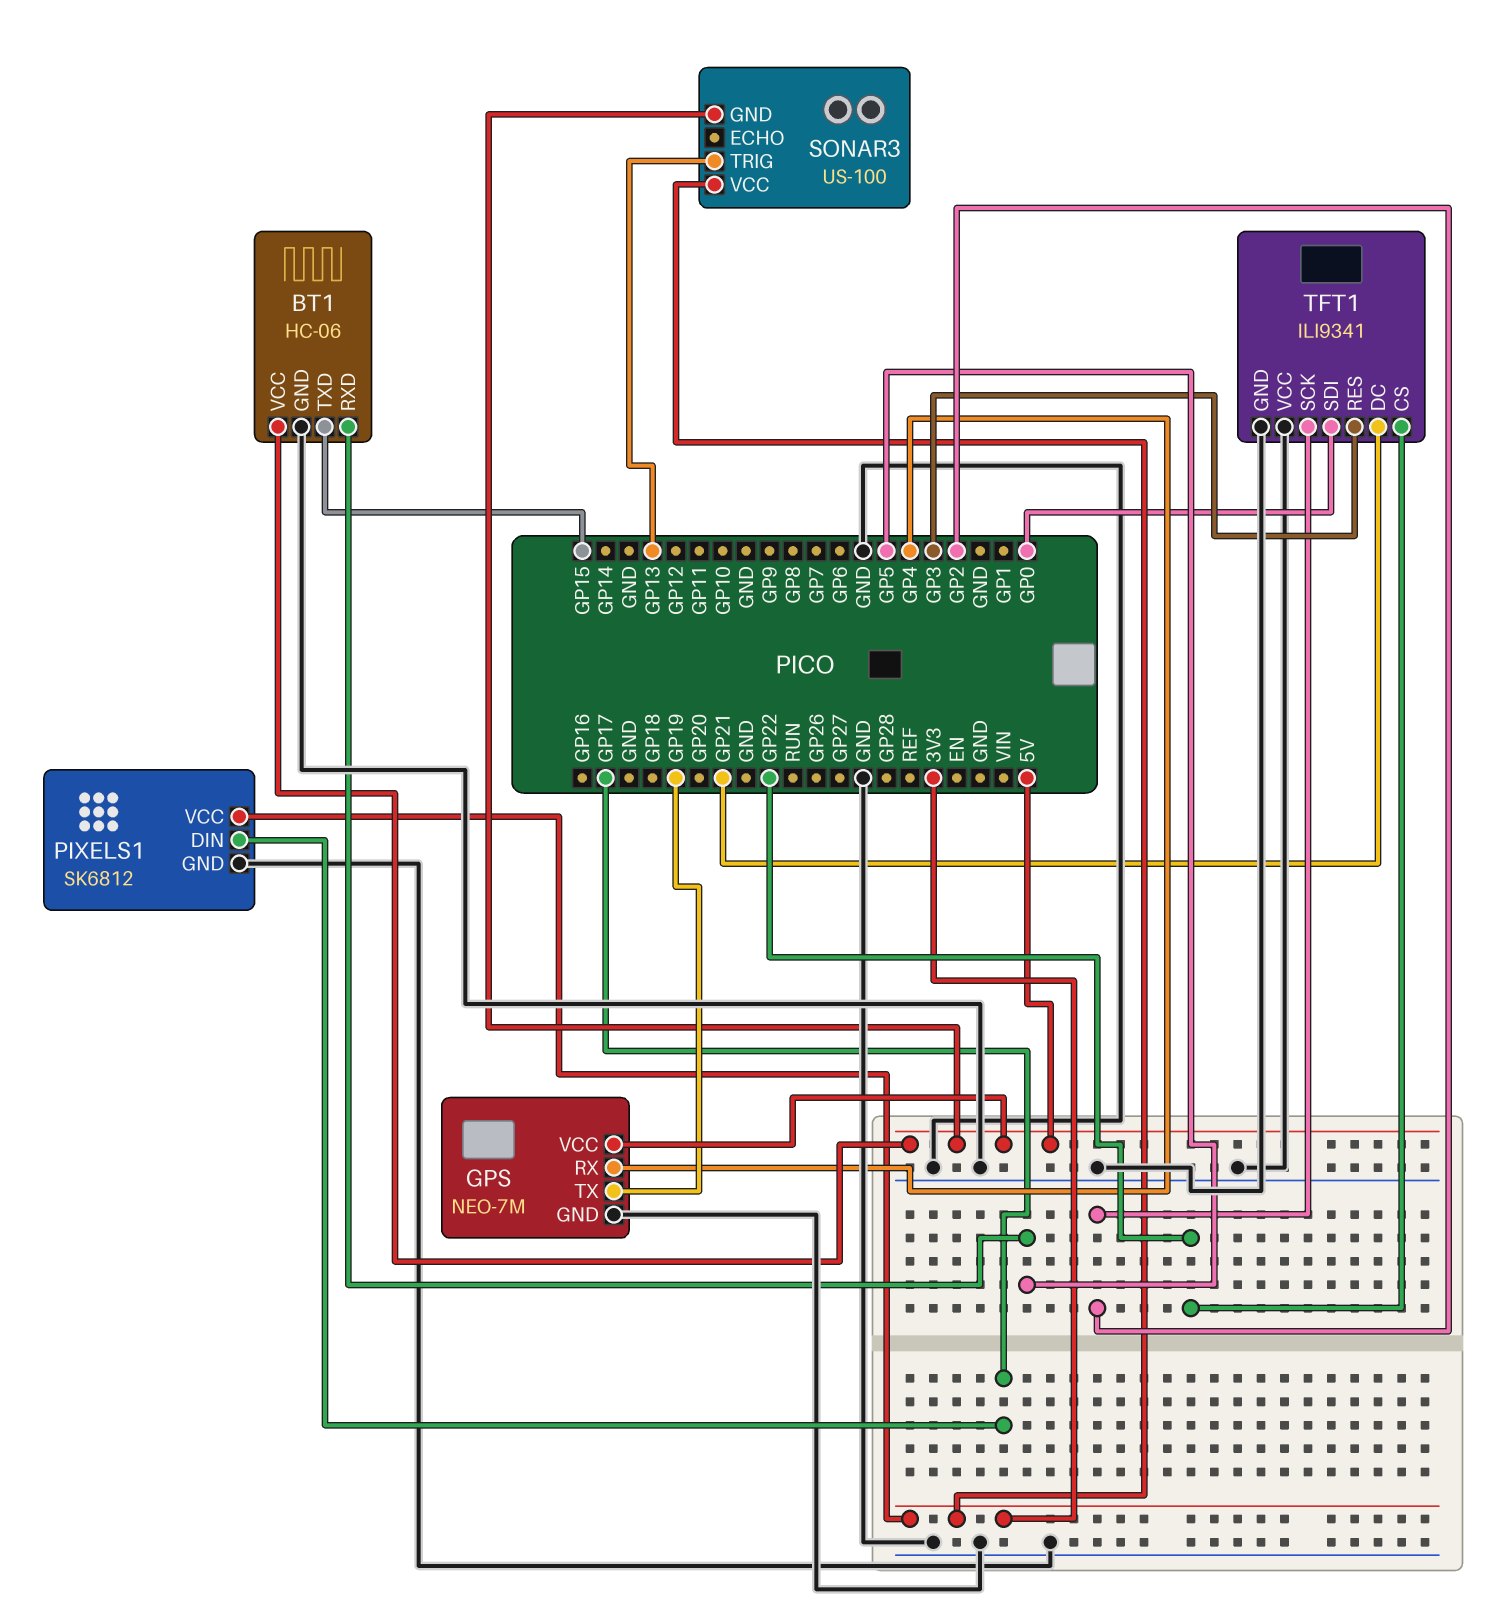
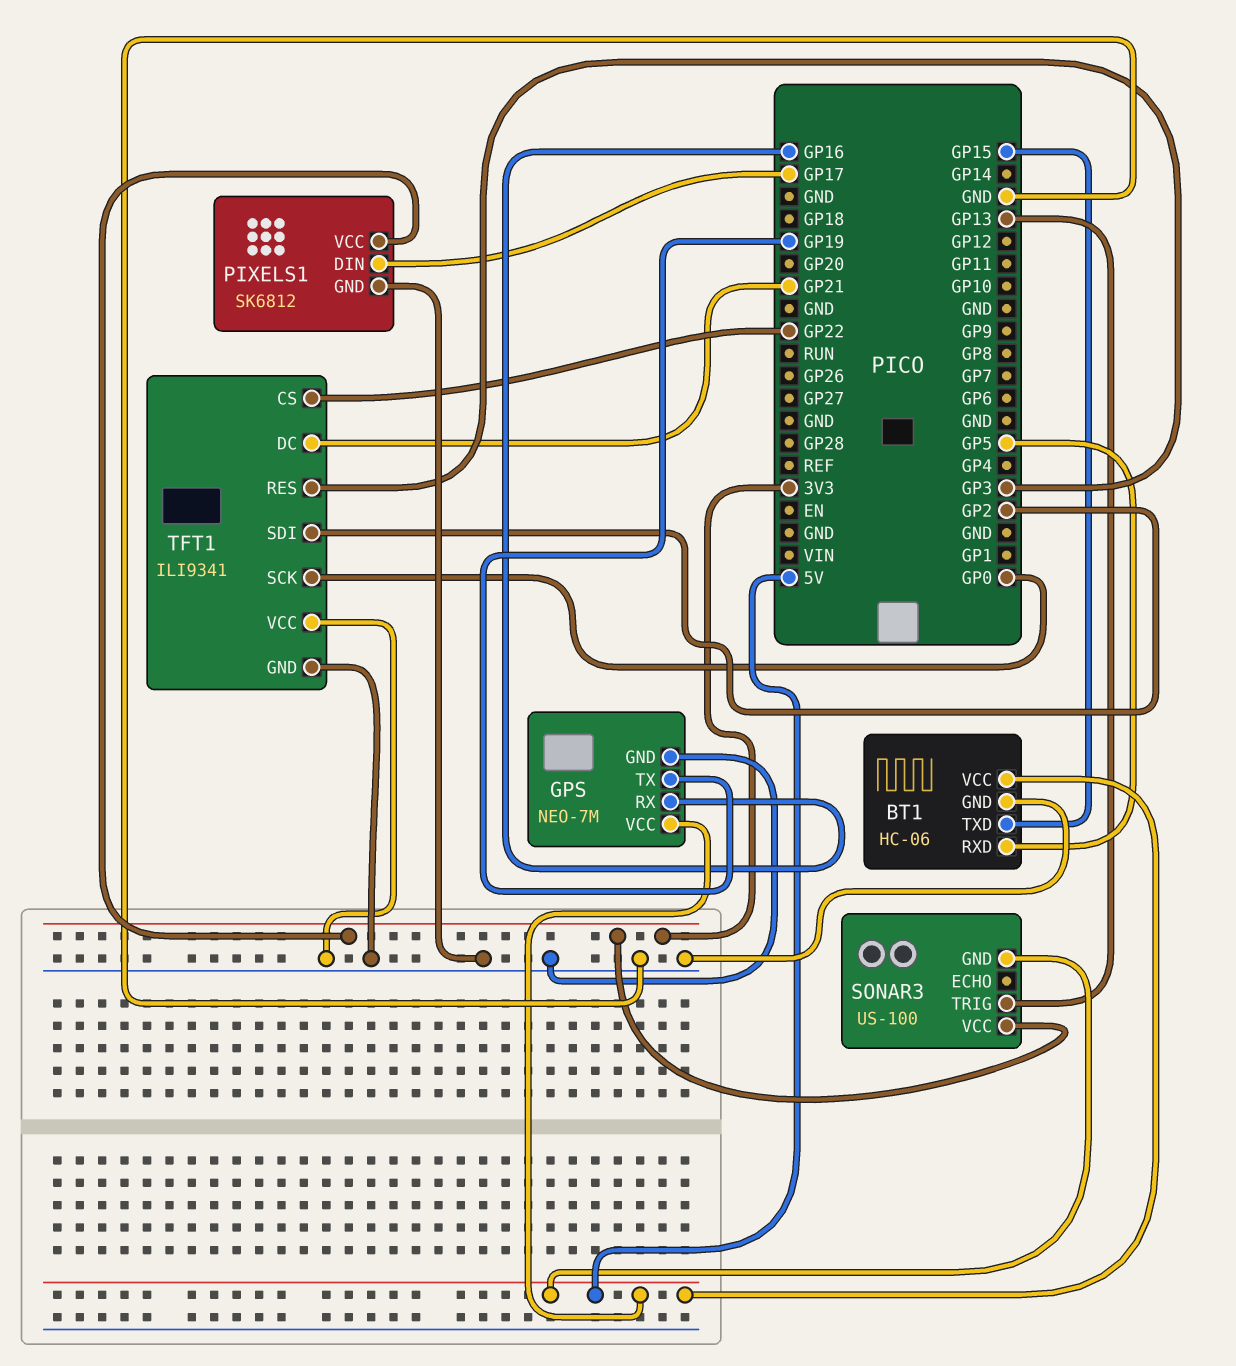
GPS pin RX: GP4 -> GP16
TFT1 pin SCK: GP2 -> GP0
TFT1 pin SDI: GP0 -> GP2

